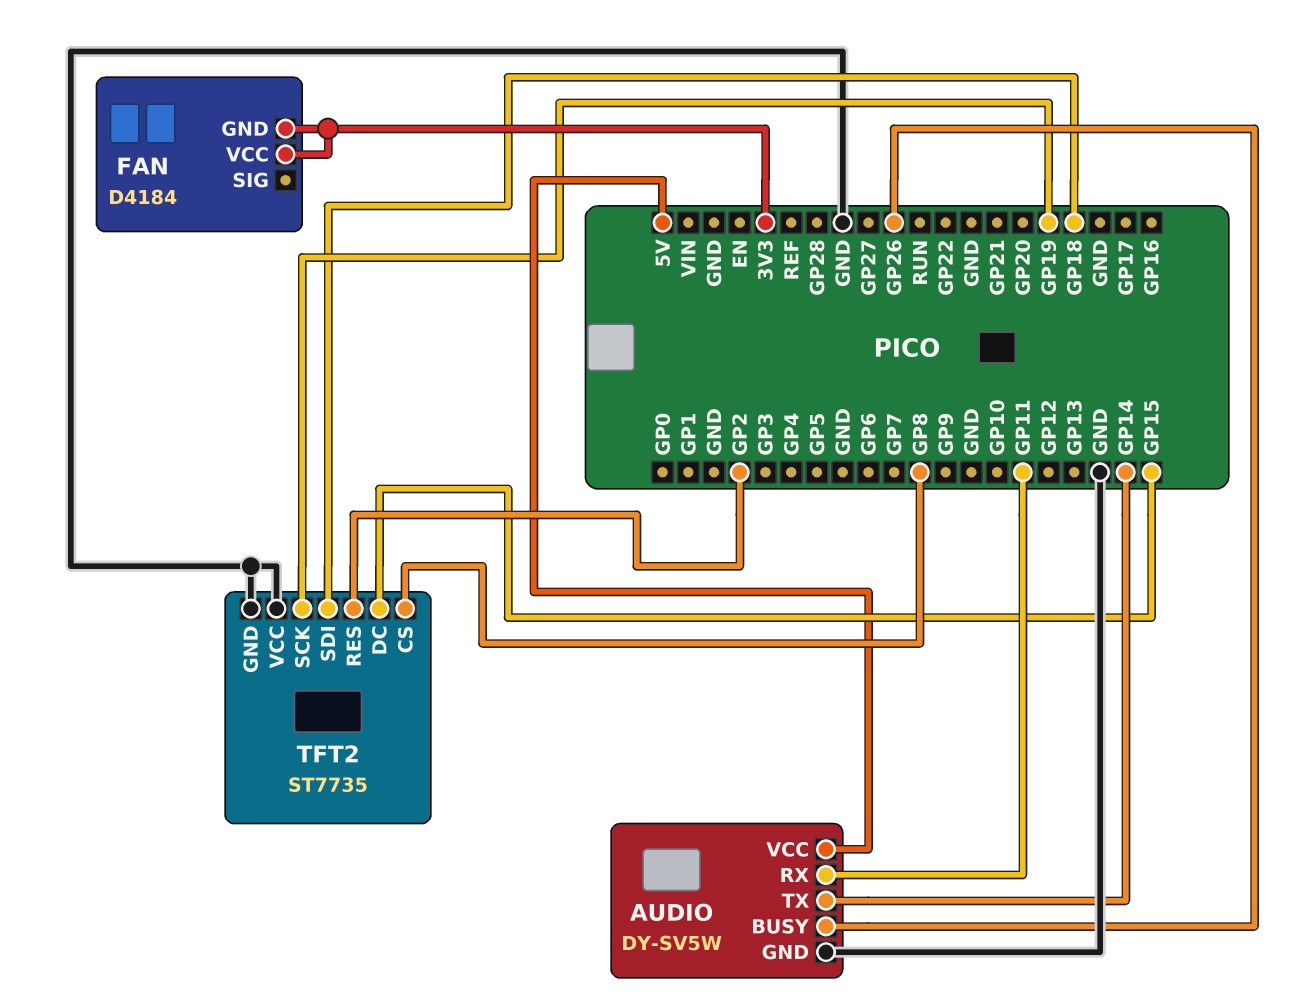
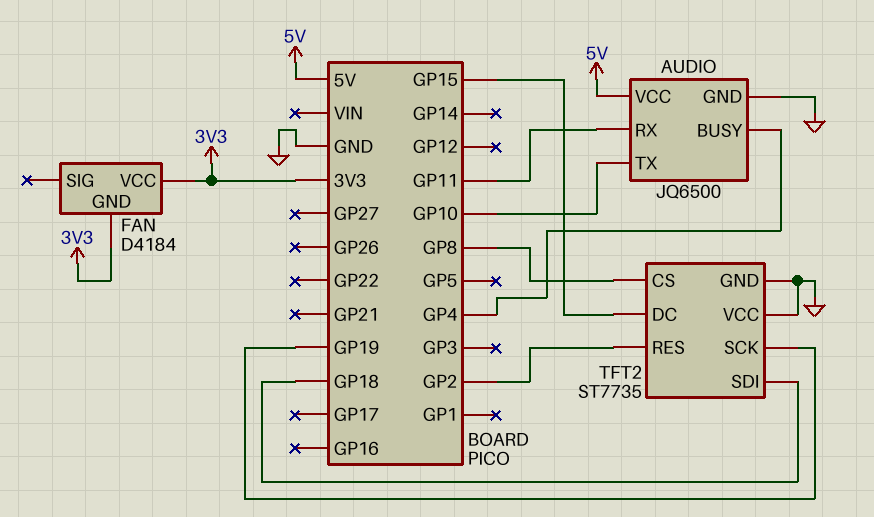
AUDIO: DY-SV5W -> JQ6500
AUDIO pin BUSY: GP26 -> GP4
AUDIO pin TX: GP14 -> GP10

